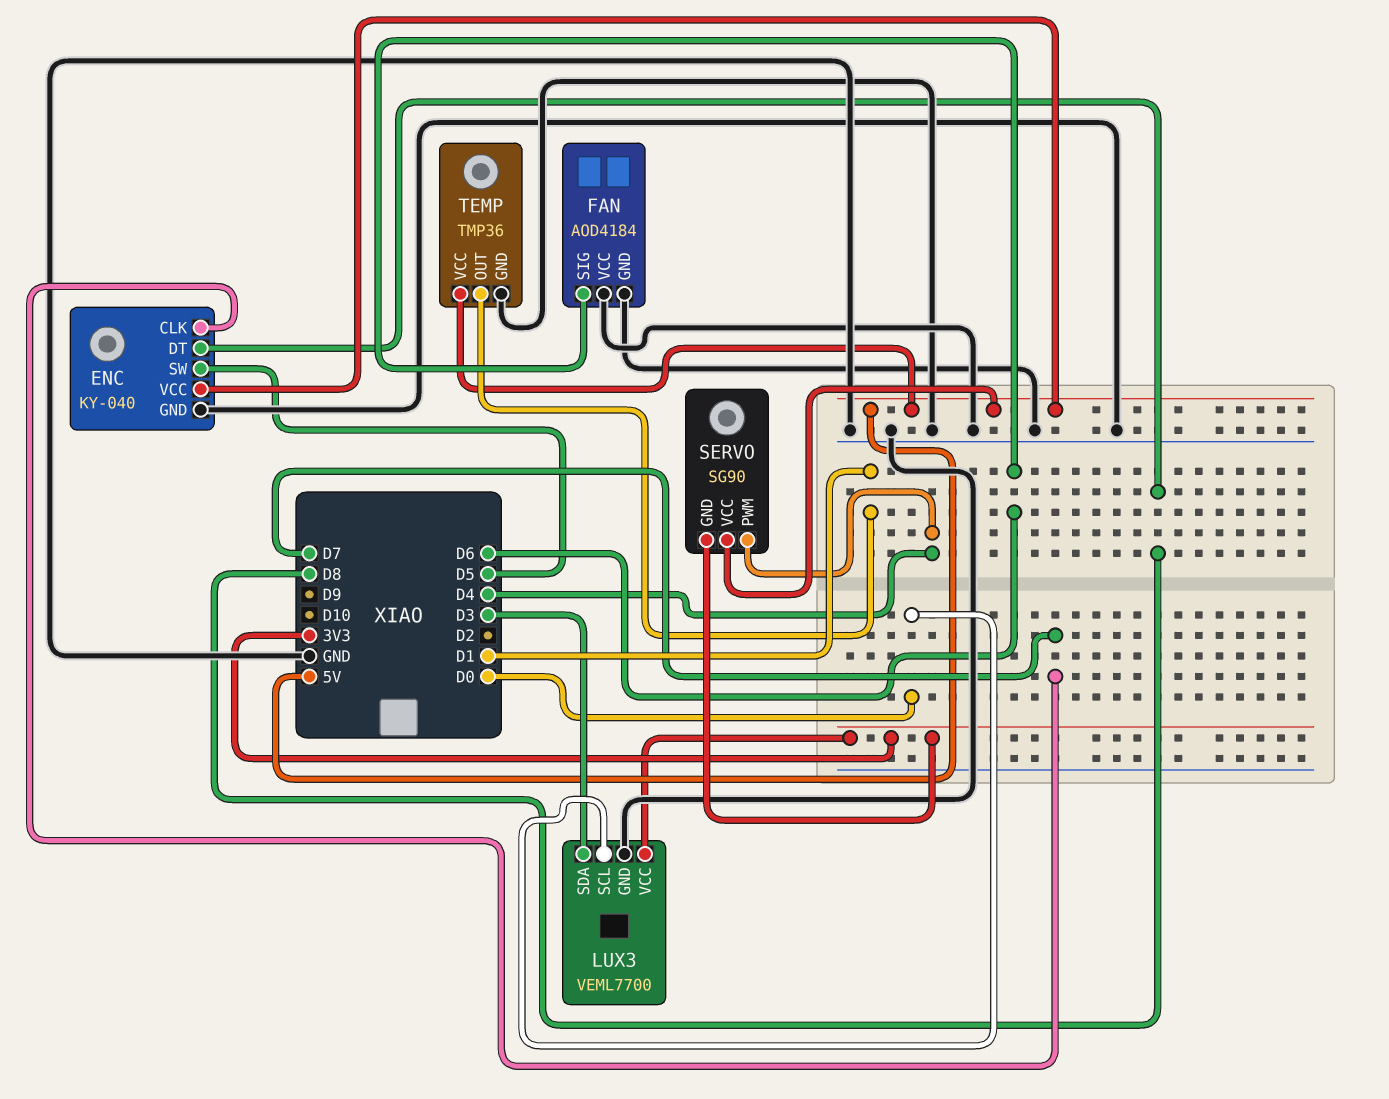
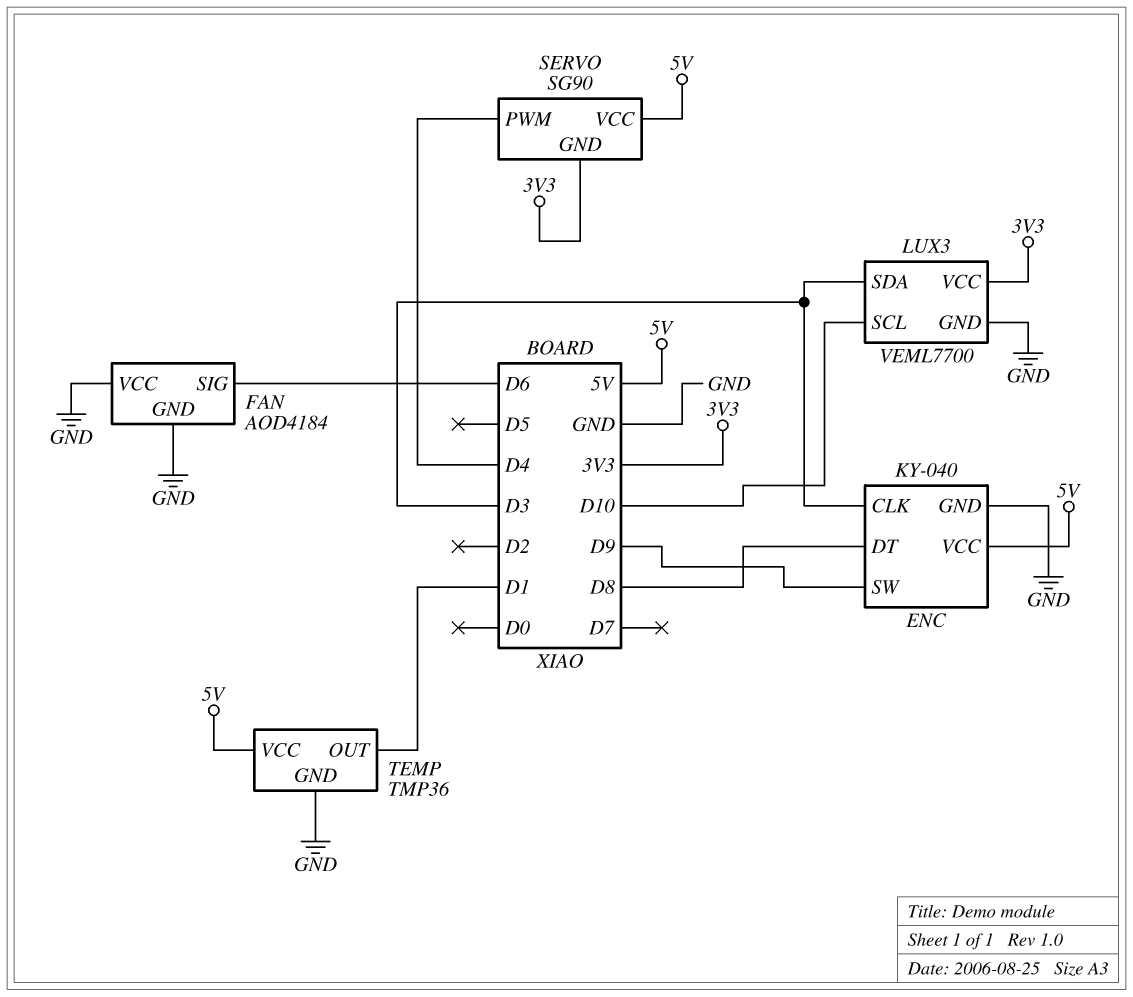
ENC pin CLK: D7 -> D3
ENC pin SW: D5 -> D9
LUX3 pin SCL: D0 -> D10

